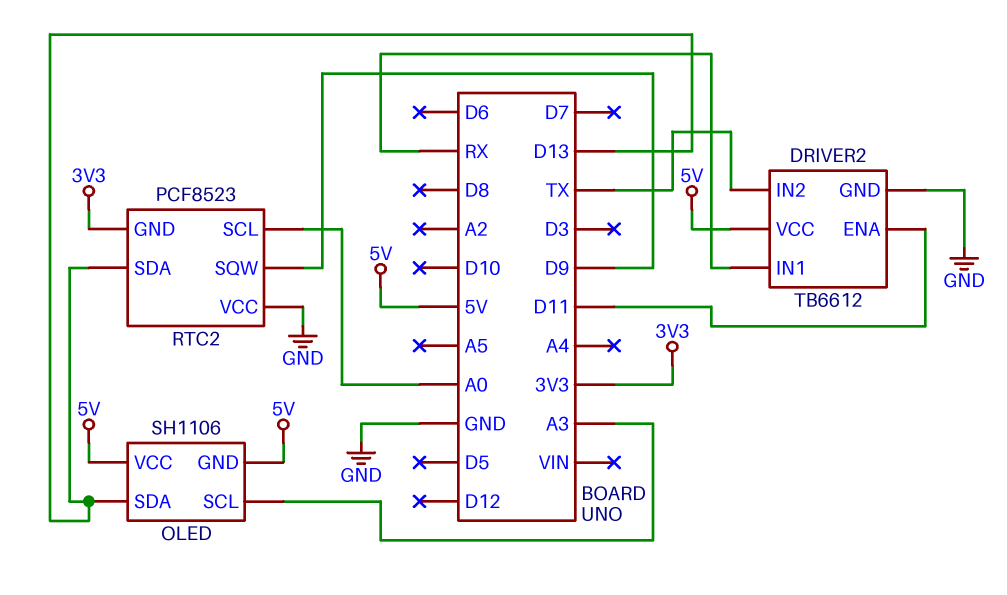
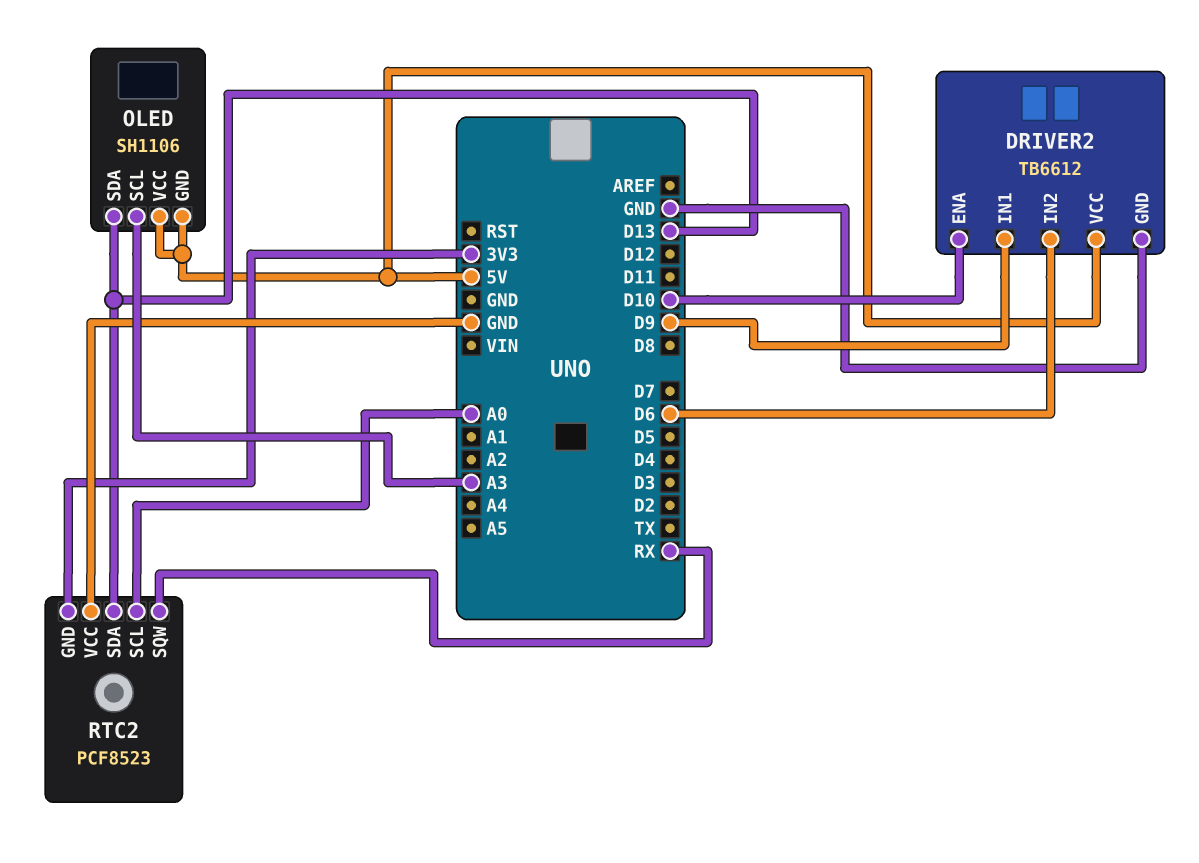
DRIVER2 pin ENA: D11 -> D10
DRIVER2 pin IN1: RX -> D9
DRIVER2 pin IN2: TX -> D6
RTC2 pin SQW: D9 -> RX

